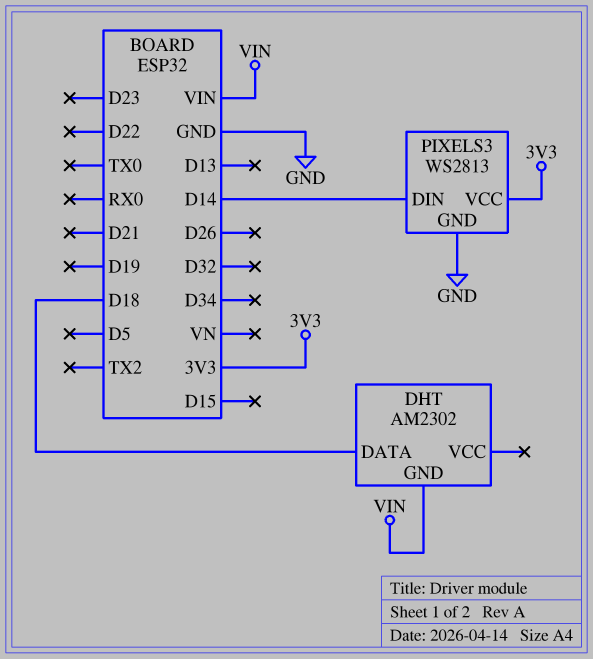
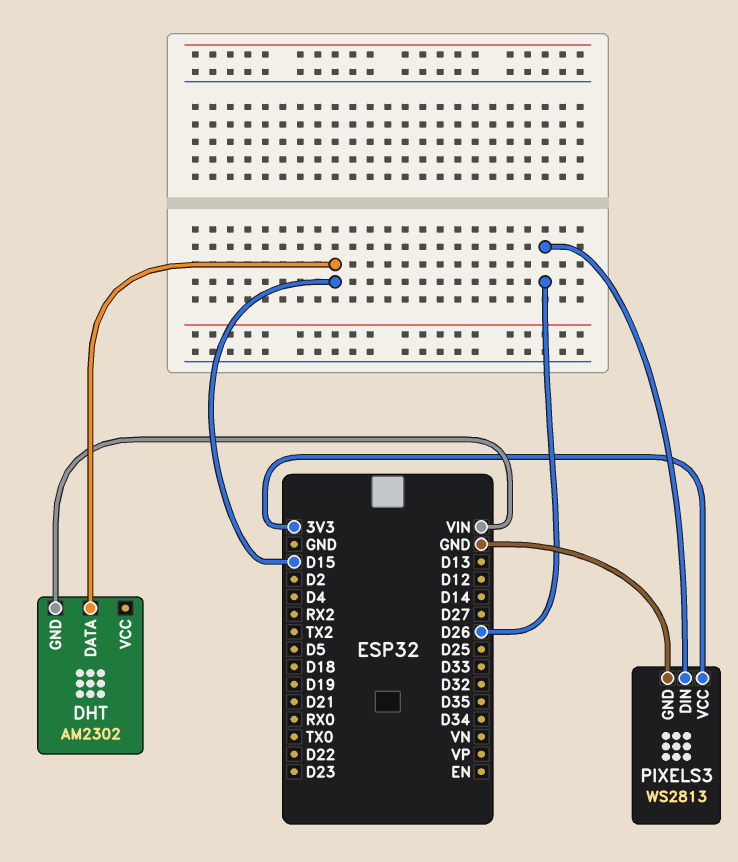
DHT pin DATA: D18 -> D15
PIXELS3 pin DIN: D14 -> D26

